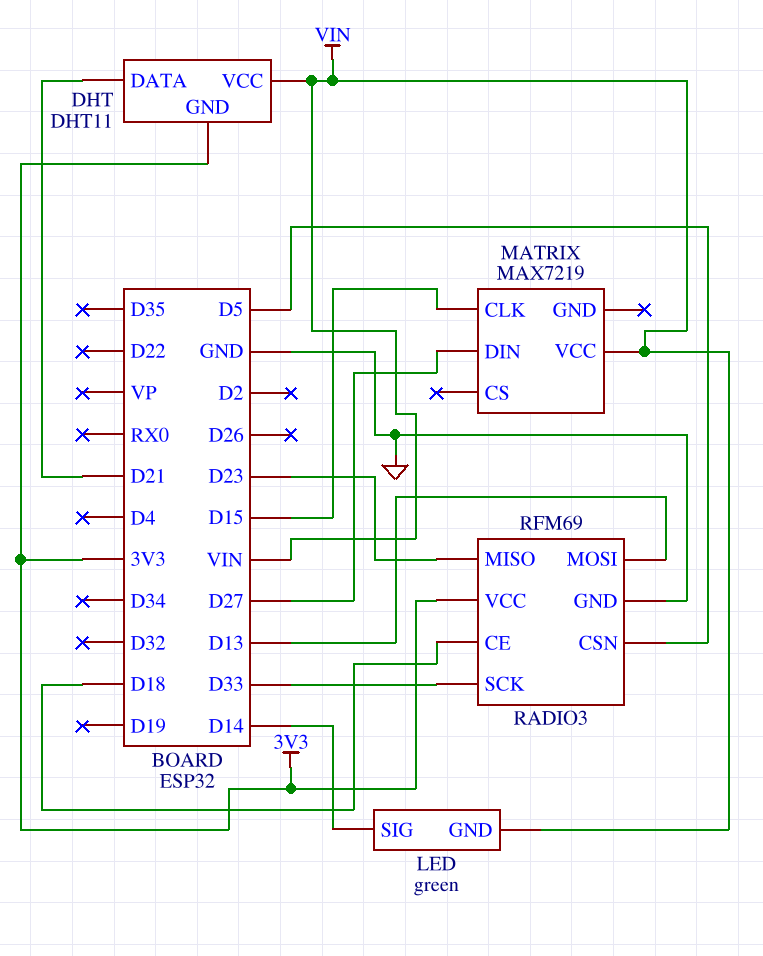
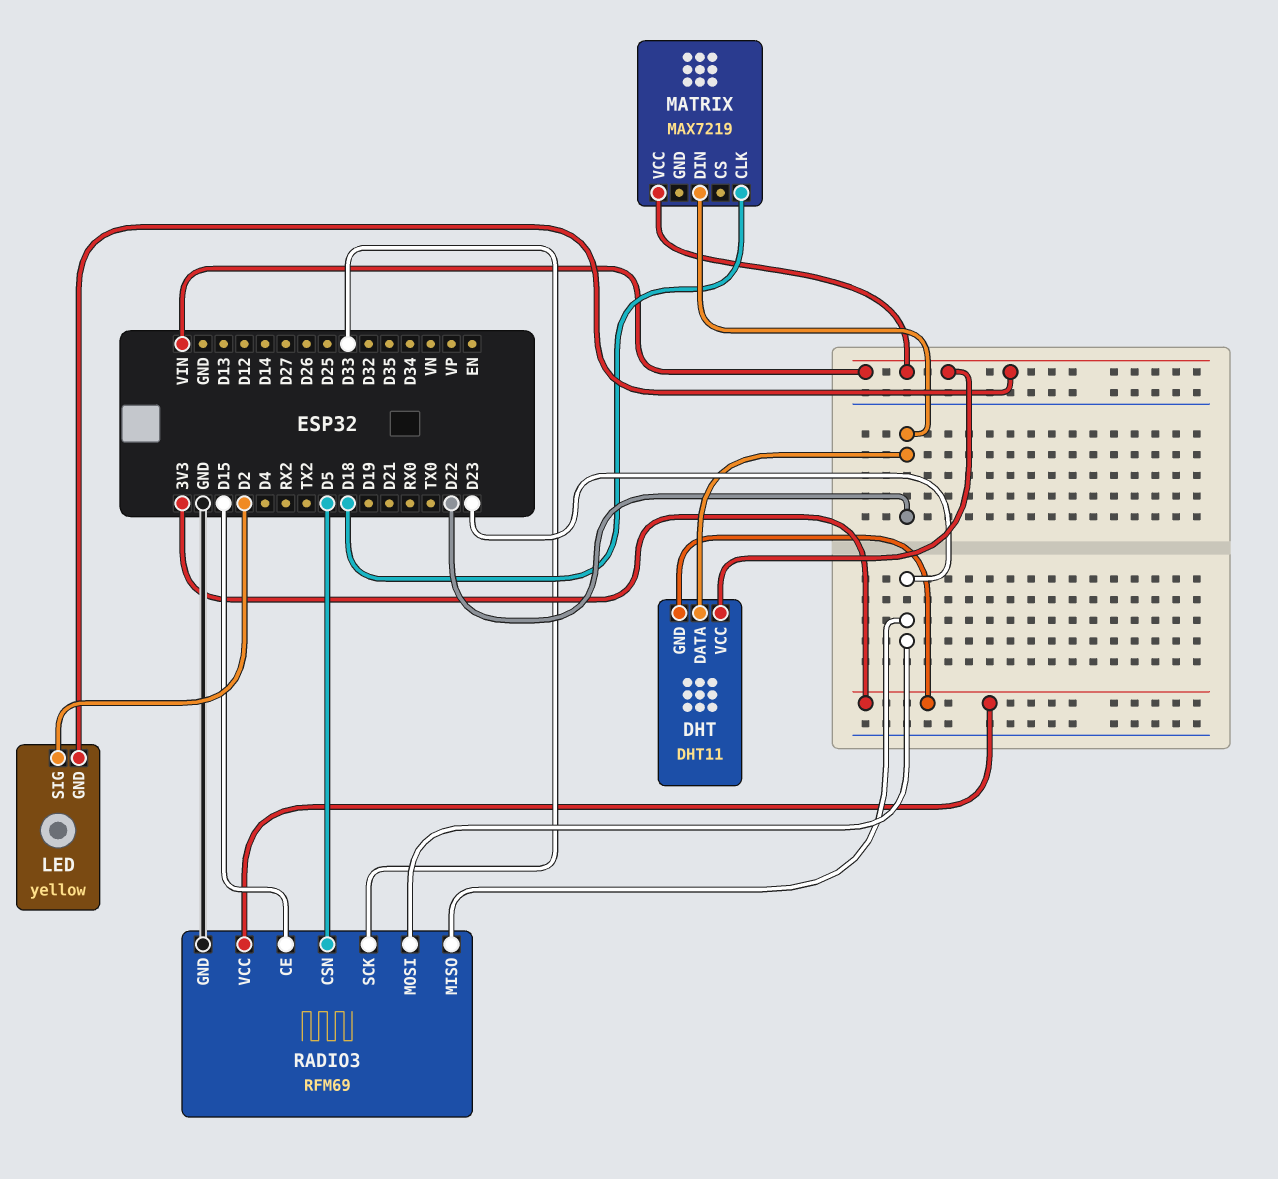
DHT pin DATA: D21 -> D22
LED: green -> yellow
LED pin SIG: D14 -> D2
MATRIX pin CLK: D15 -> D18
MATRIX pin DIN: D27 -> D22
RADIO3 pin CE: D18 -> D15
RADIO3 pin MOSI: D13 -> D23

